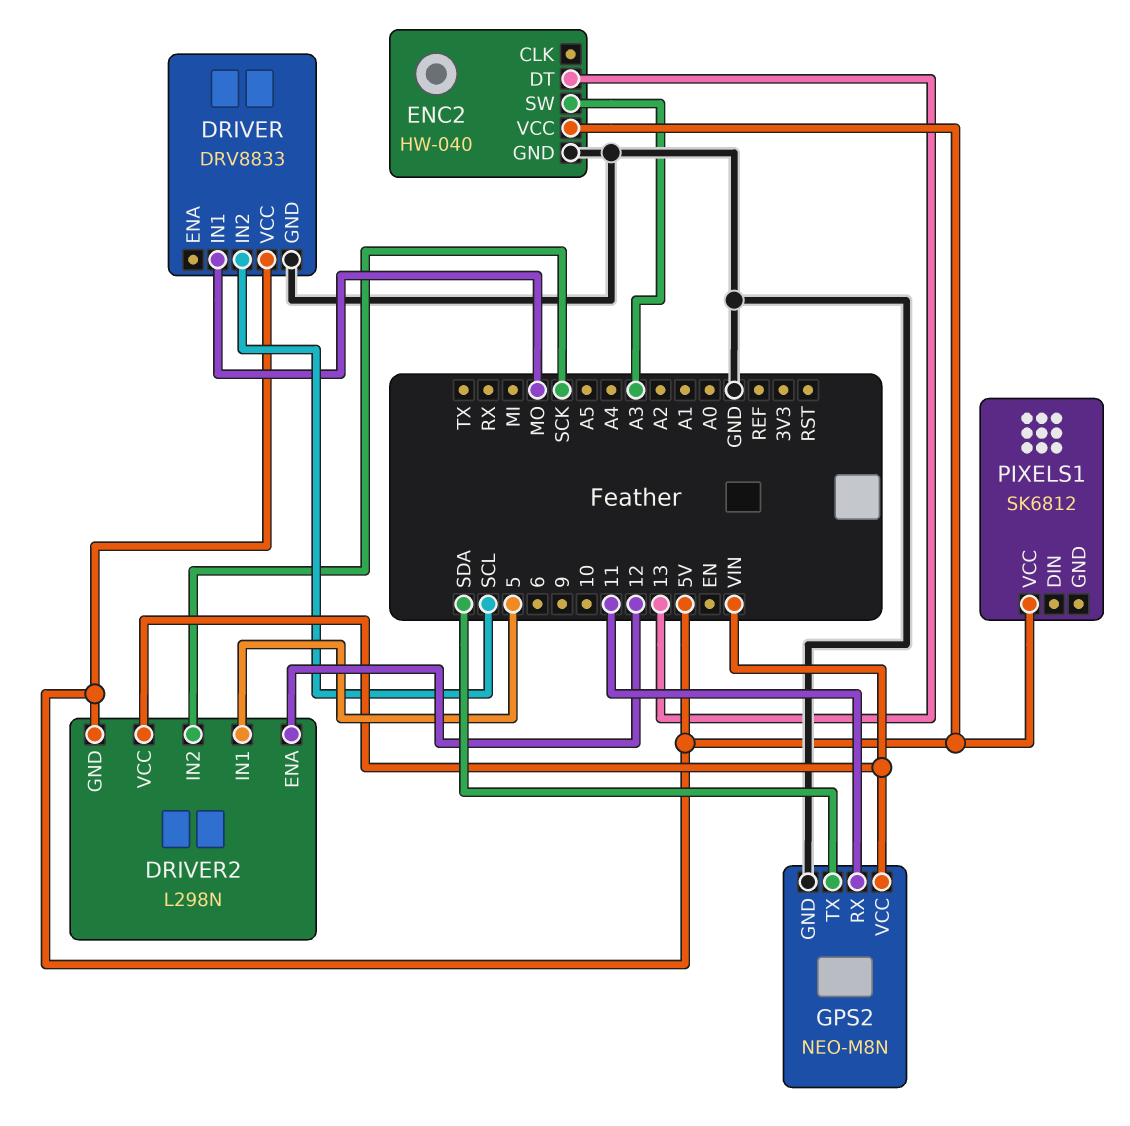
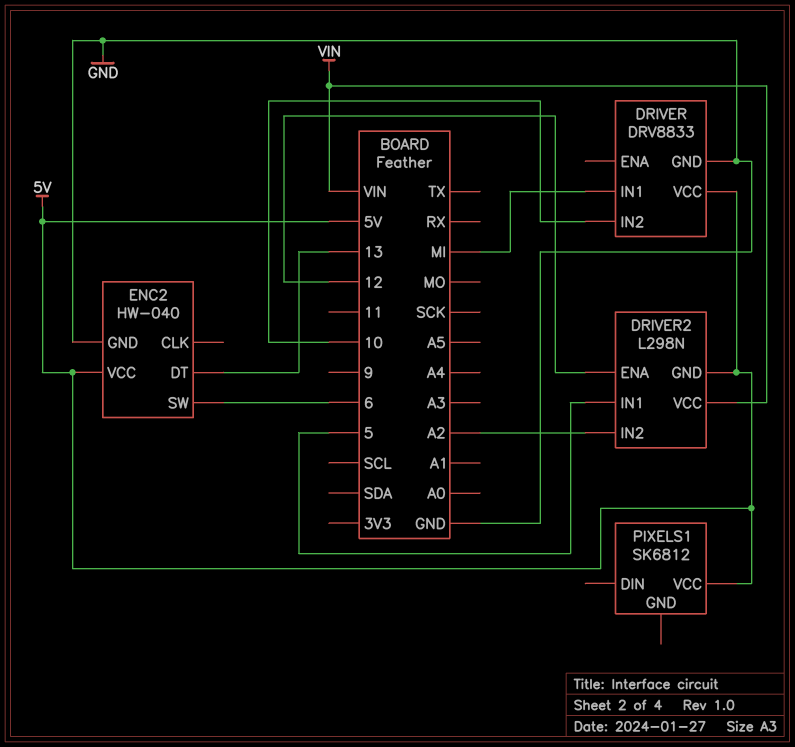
DRIVER pin IN1: MO -> MI
DRIVER pin IN2: SCL -> 10
DRIVER2 pin IN2: SCK -> A2
ENC2 pin SW: A3 -> 6
GPS2: NEO-M8N -> none
GPS2 pin GND: GND -> none
GPS2 pin RX: 11 -> none
GPS2 pin TX: SDA -> none
GPS2 pin VCC: VIN -> none

